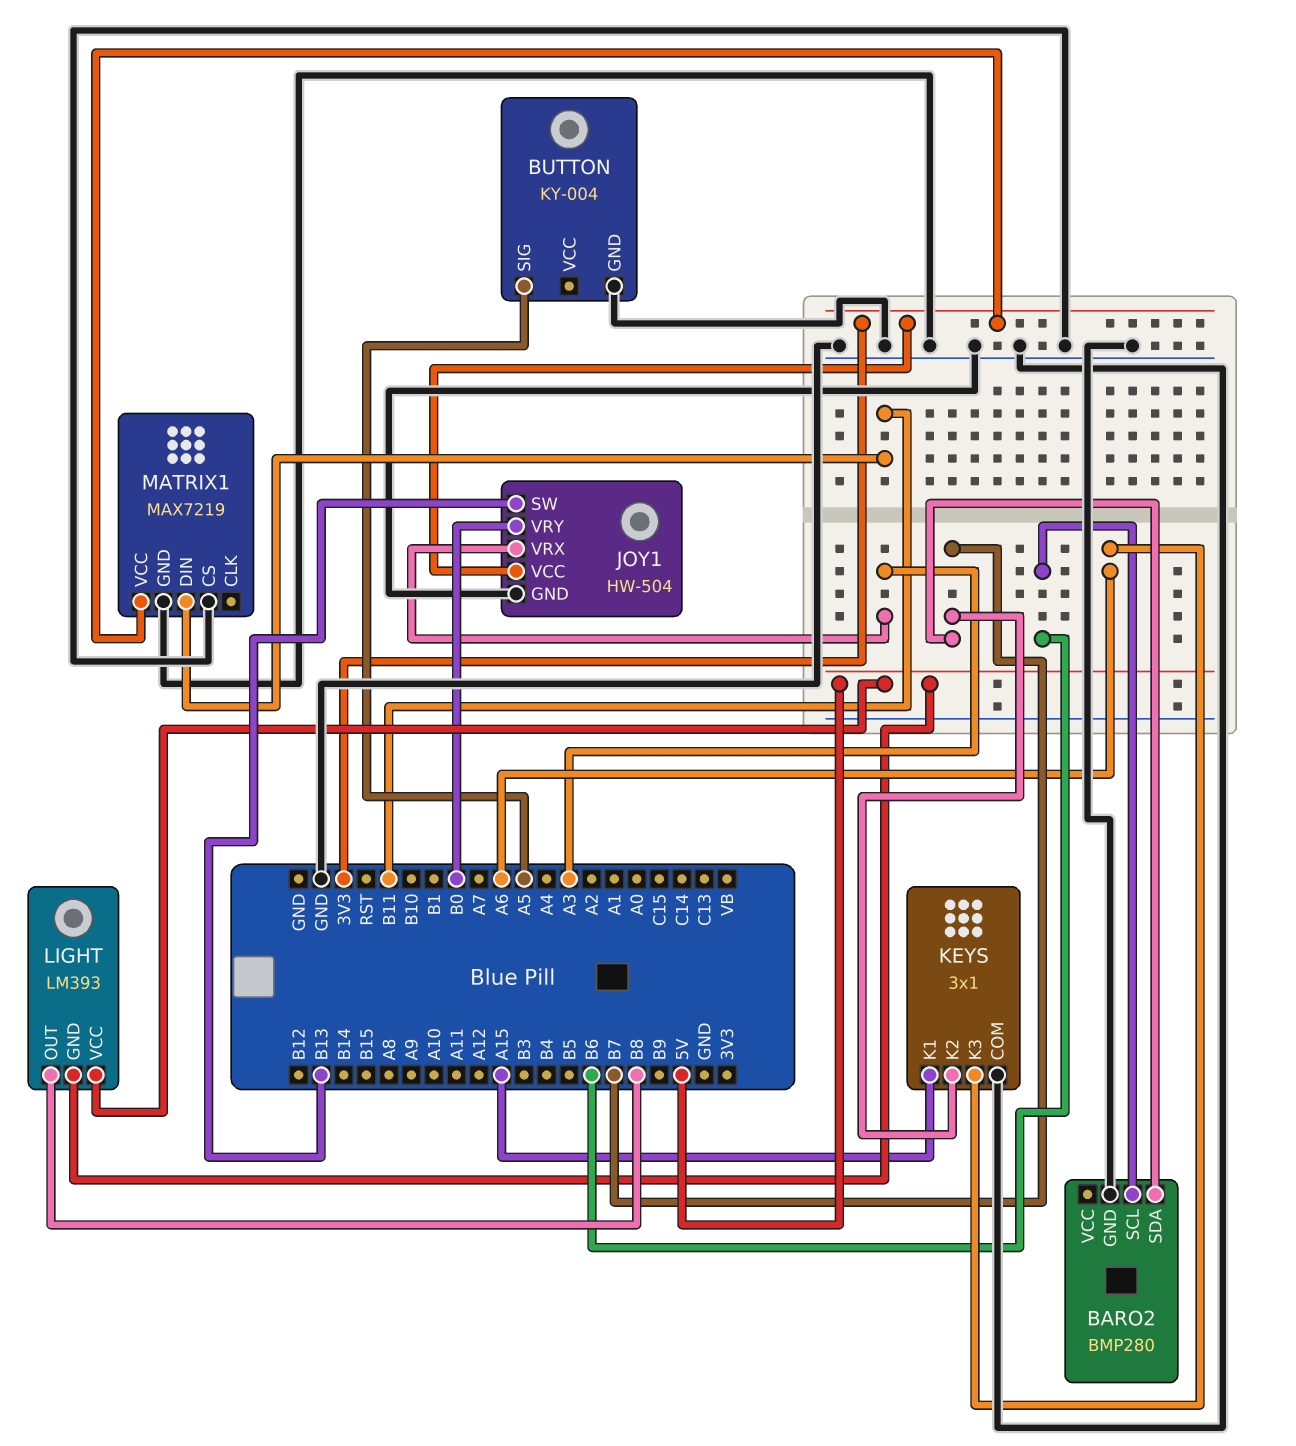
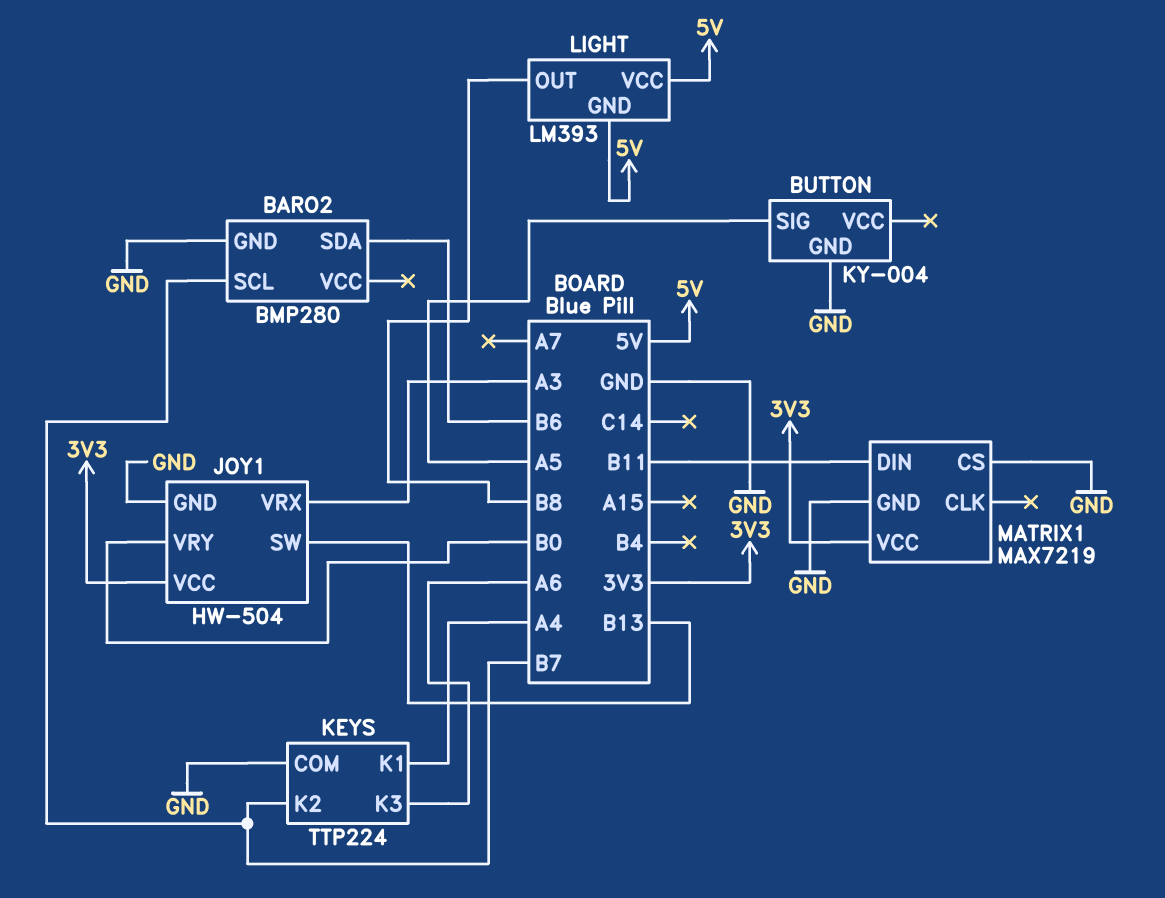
BARO2 pin SCL: B6 -> B7
BARO2 pin SDA: B7 -> B6
KEYS: 3x1 -> TTP224
KEYS pin K1: A15 -> A4

